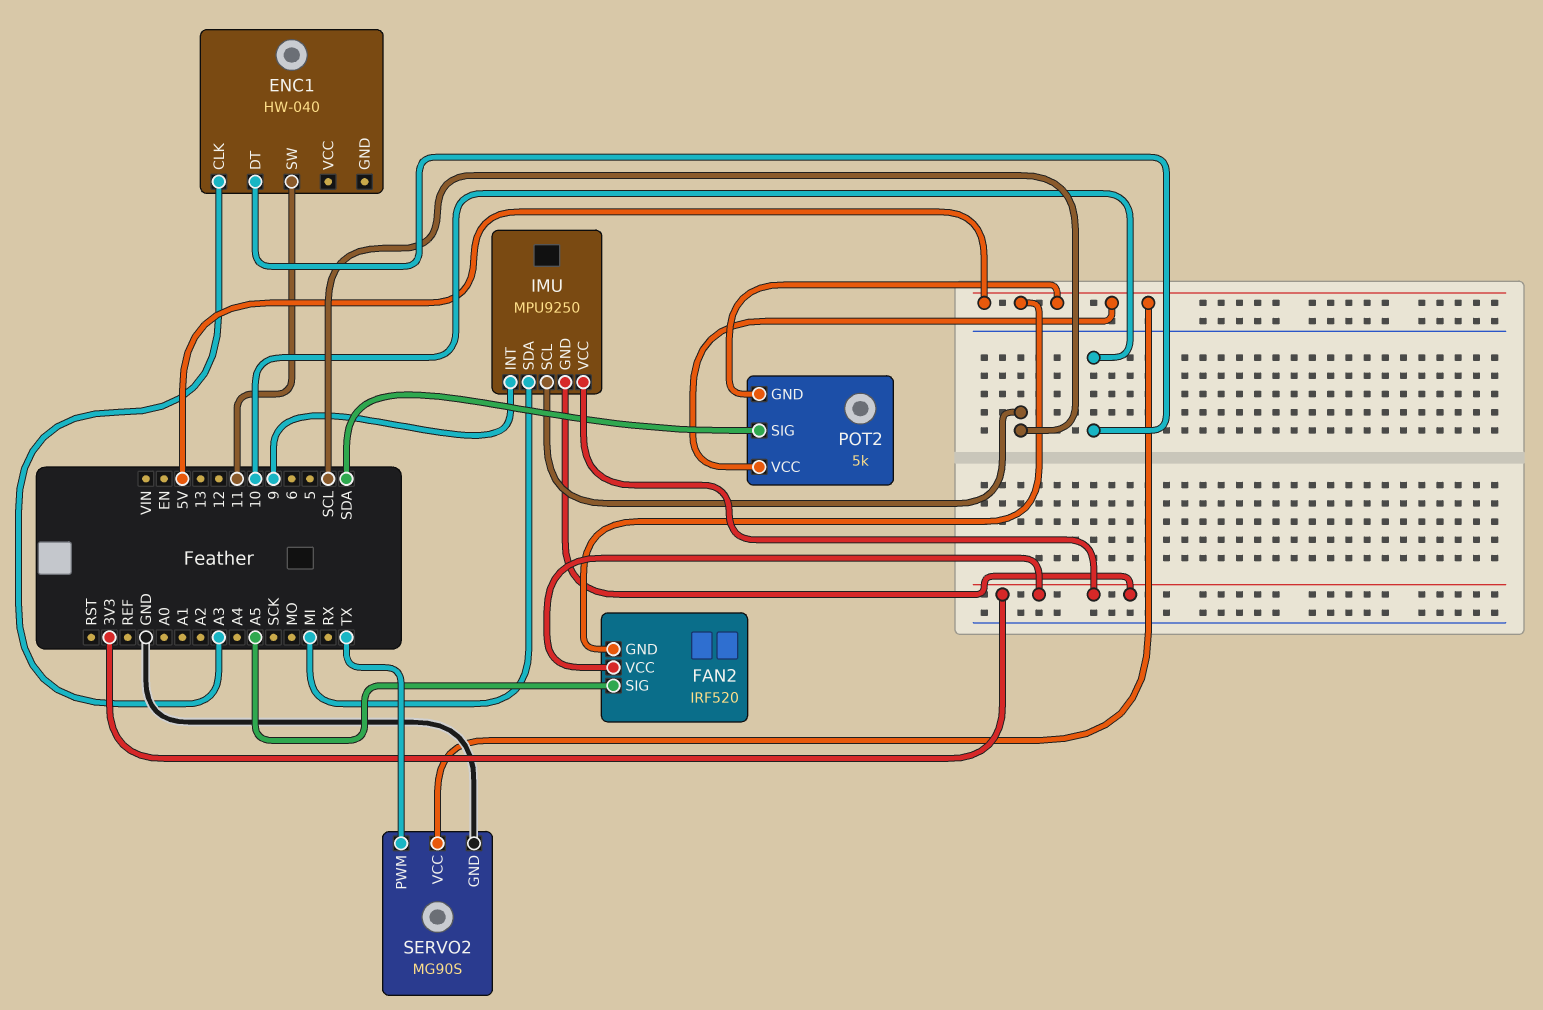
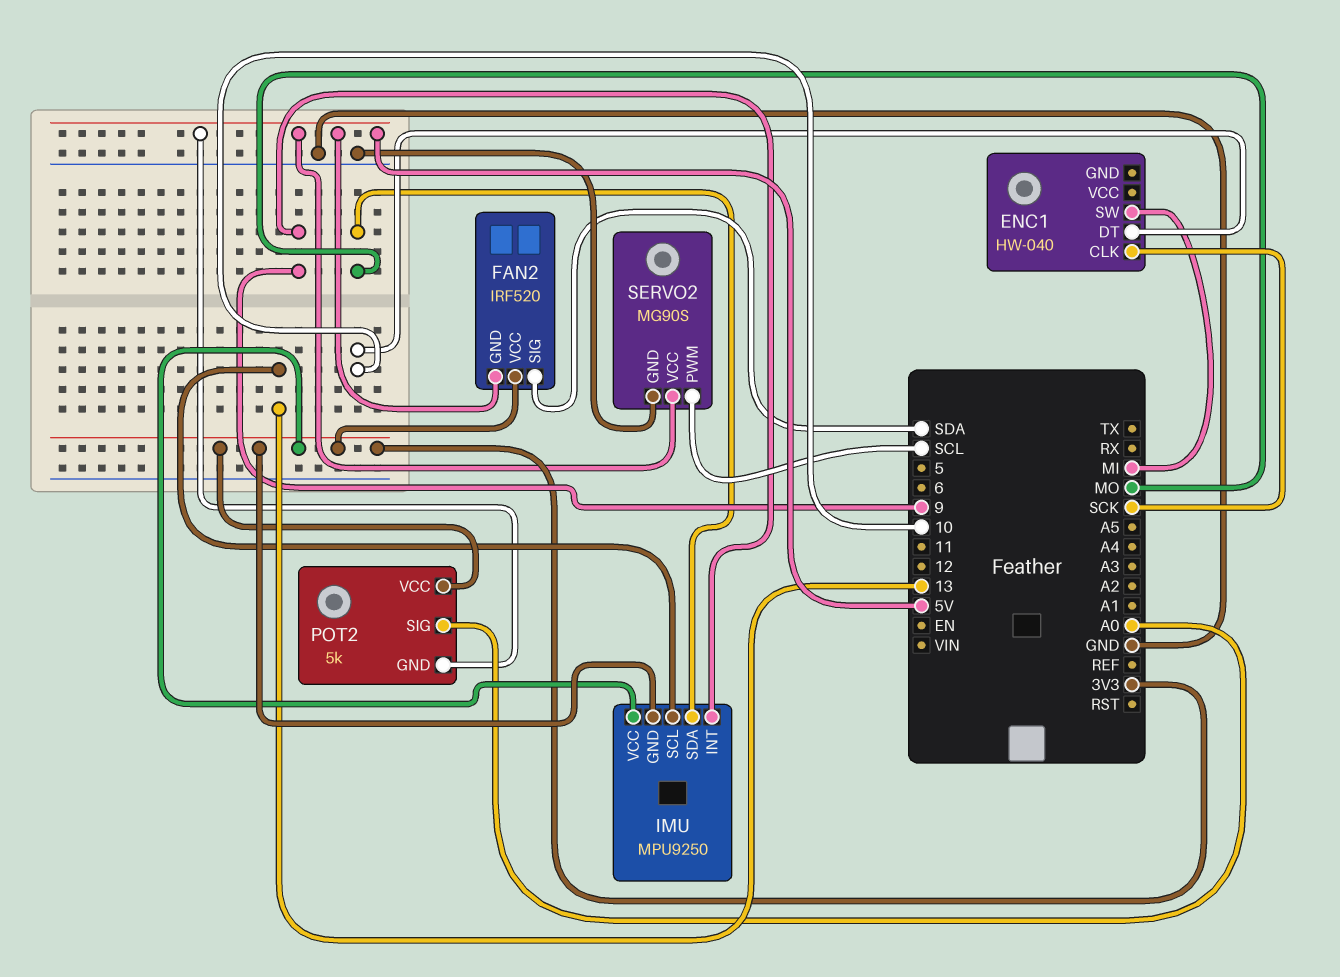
ENC1 pin CLK: A3 -> SCK
ENC1 pin SW: 11 -> MI
FAN2 pin SIG: A5 -> SDA
IMU pin SCL: SCL -> 13
IMU pin SDA: MI -> MO
POT2 pin SIG: SDA -> A0
POT2 pin VCC: 5V -> 3V3
SERVO2 pin PWM: TX -> SCL

